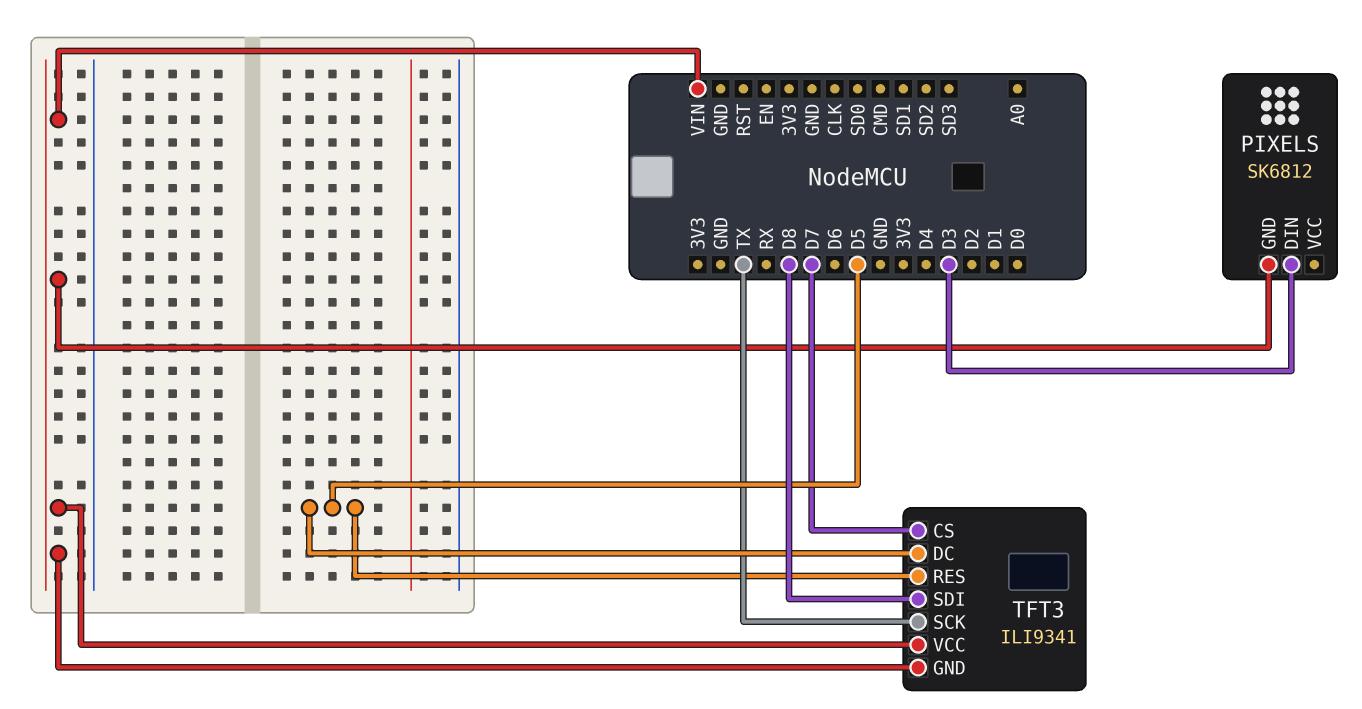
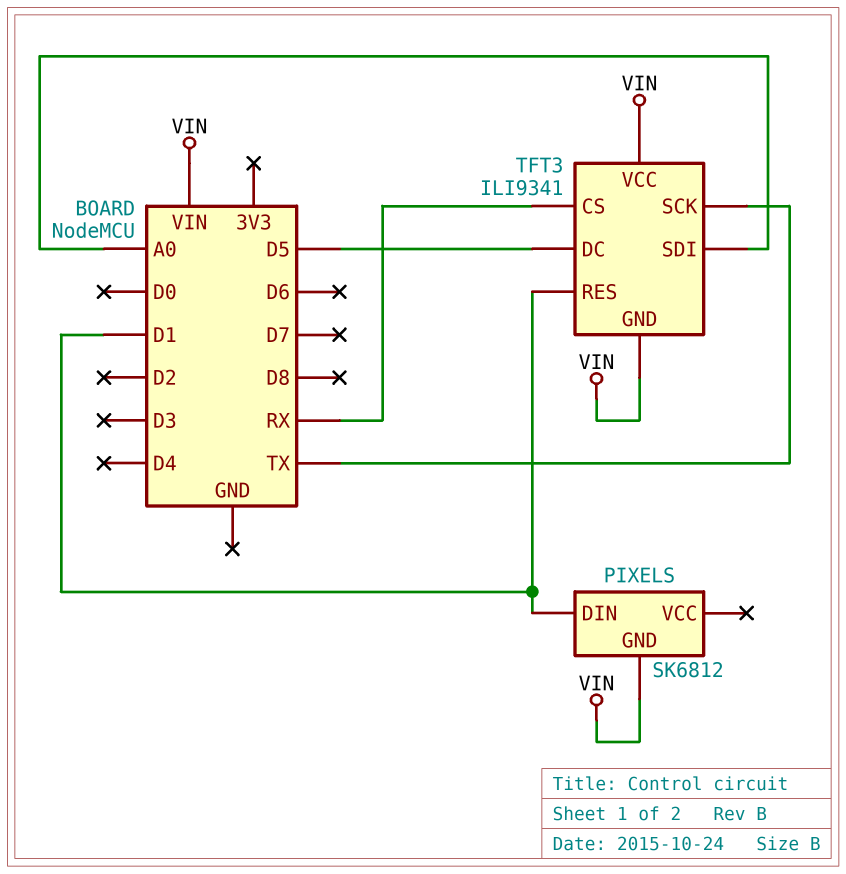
PIXELS pin DIN: D3 -> D1
TFT3 pin CS: D7 -> RX
TFT3 pin RES: D5 -> D1
TFT3 pin SDI: D8 -> A0

